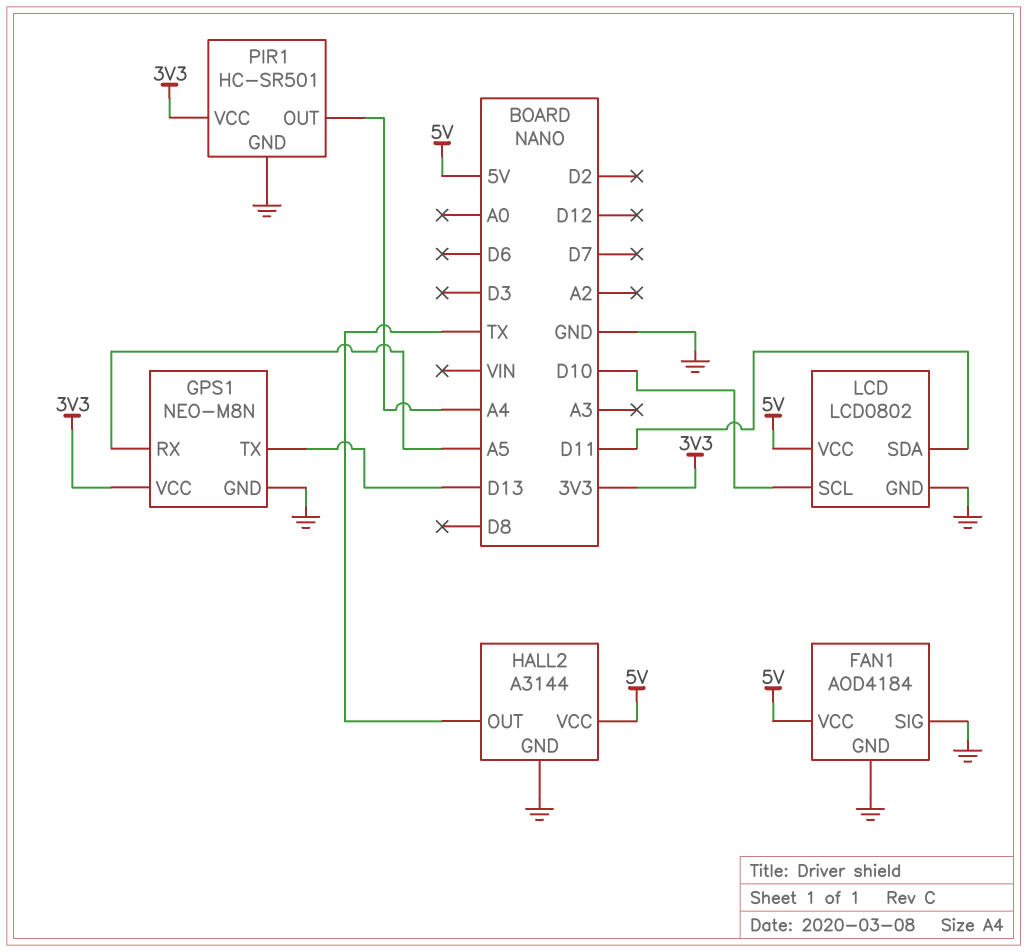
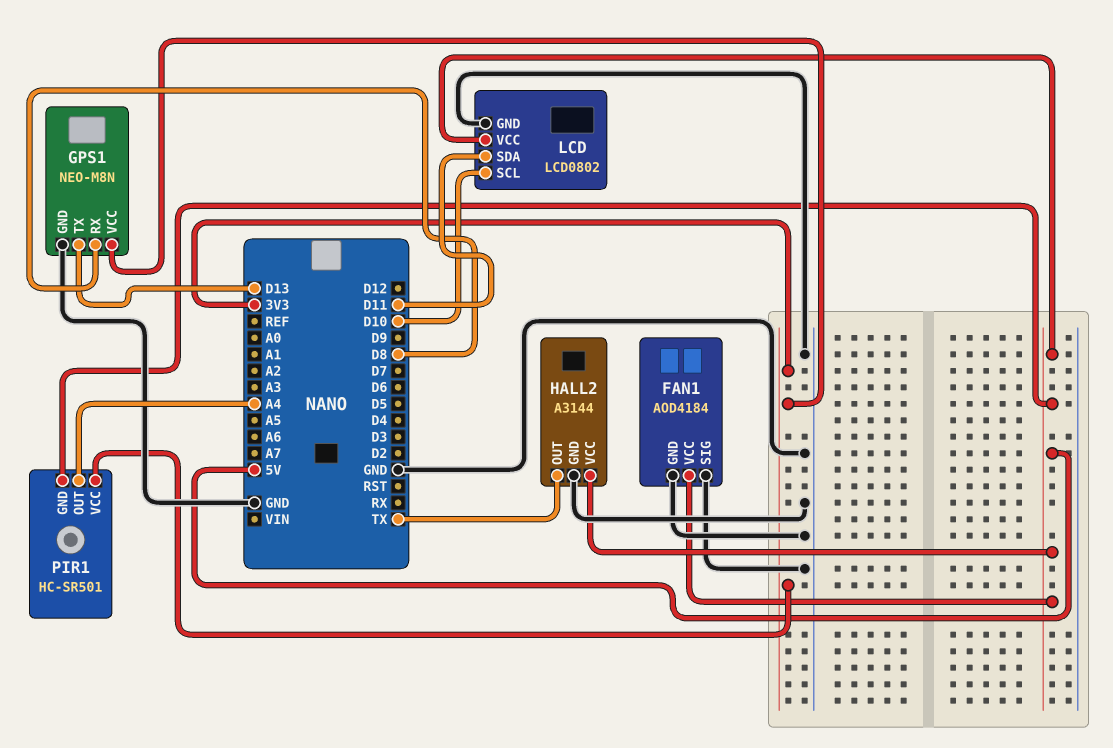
GPS1 pin RX: A5 -> D8
PIR1 pin GND: GND -> 5V

